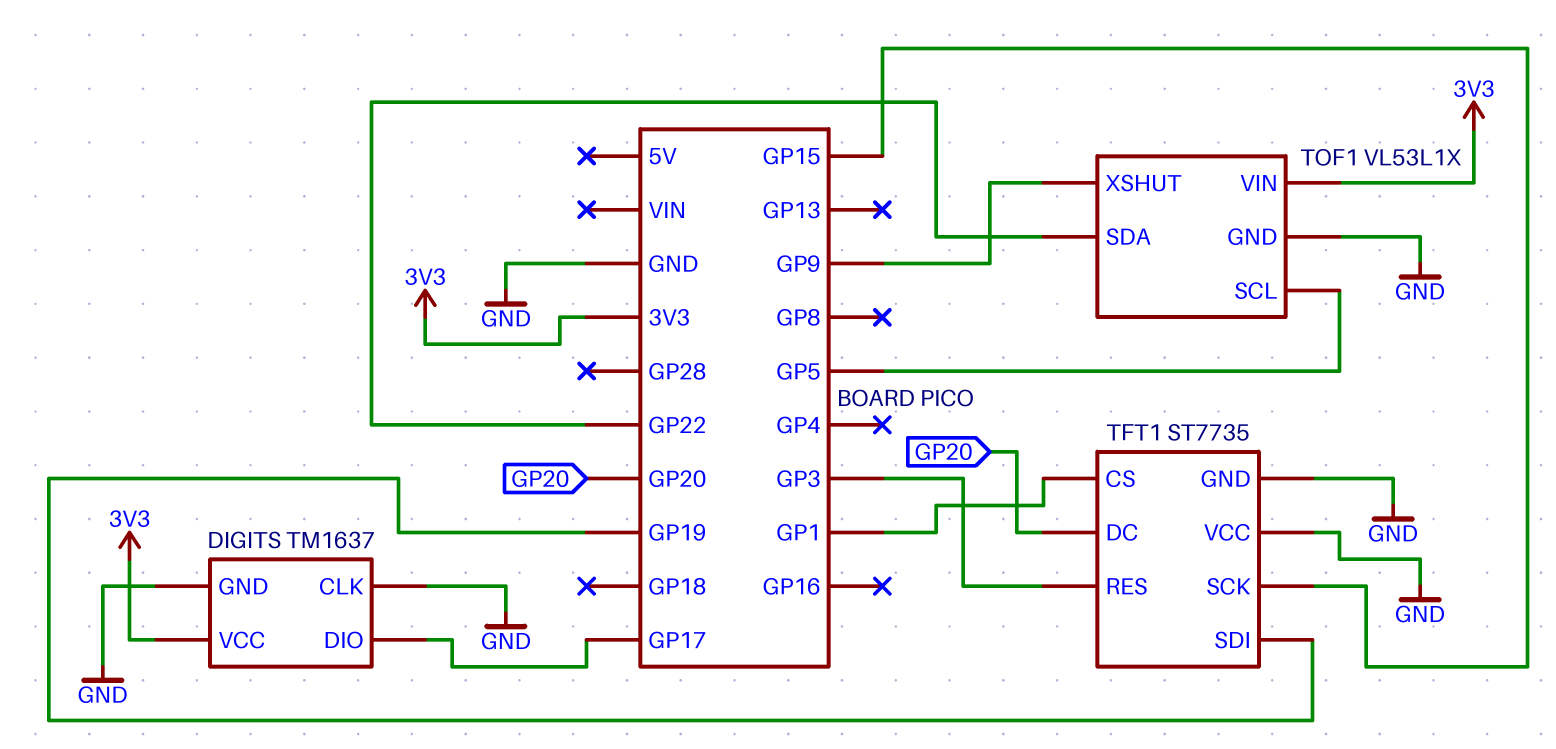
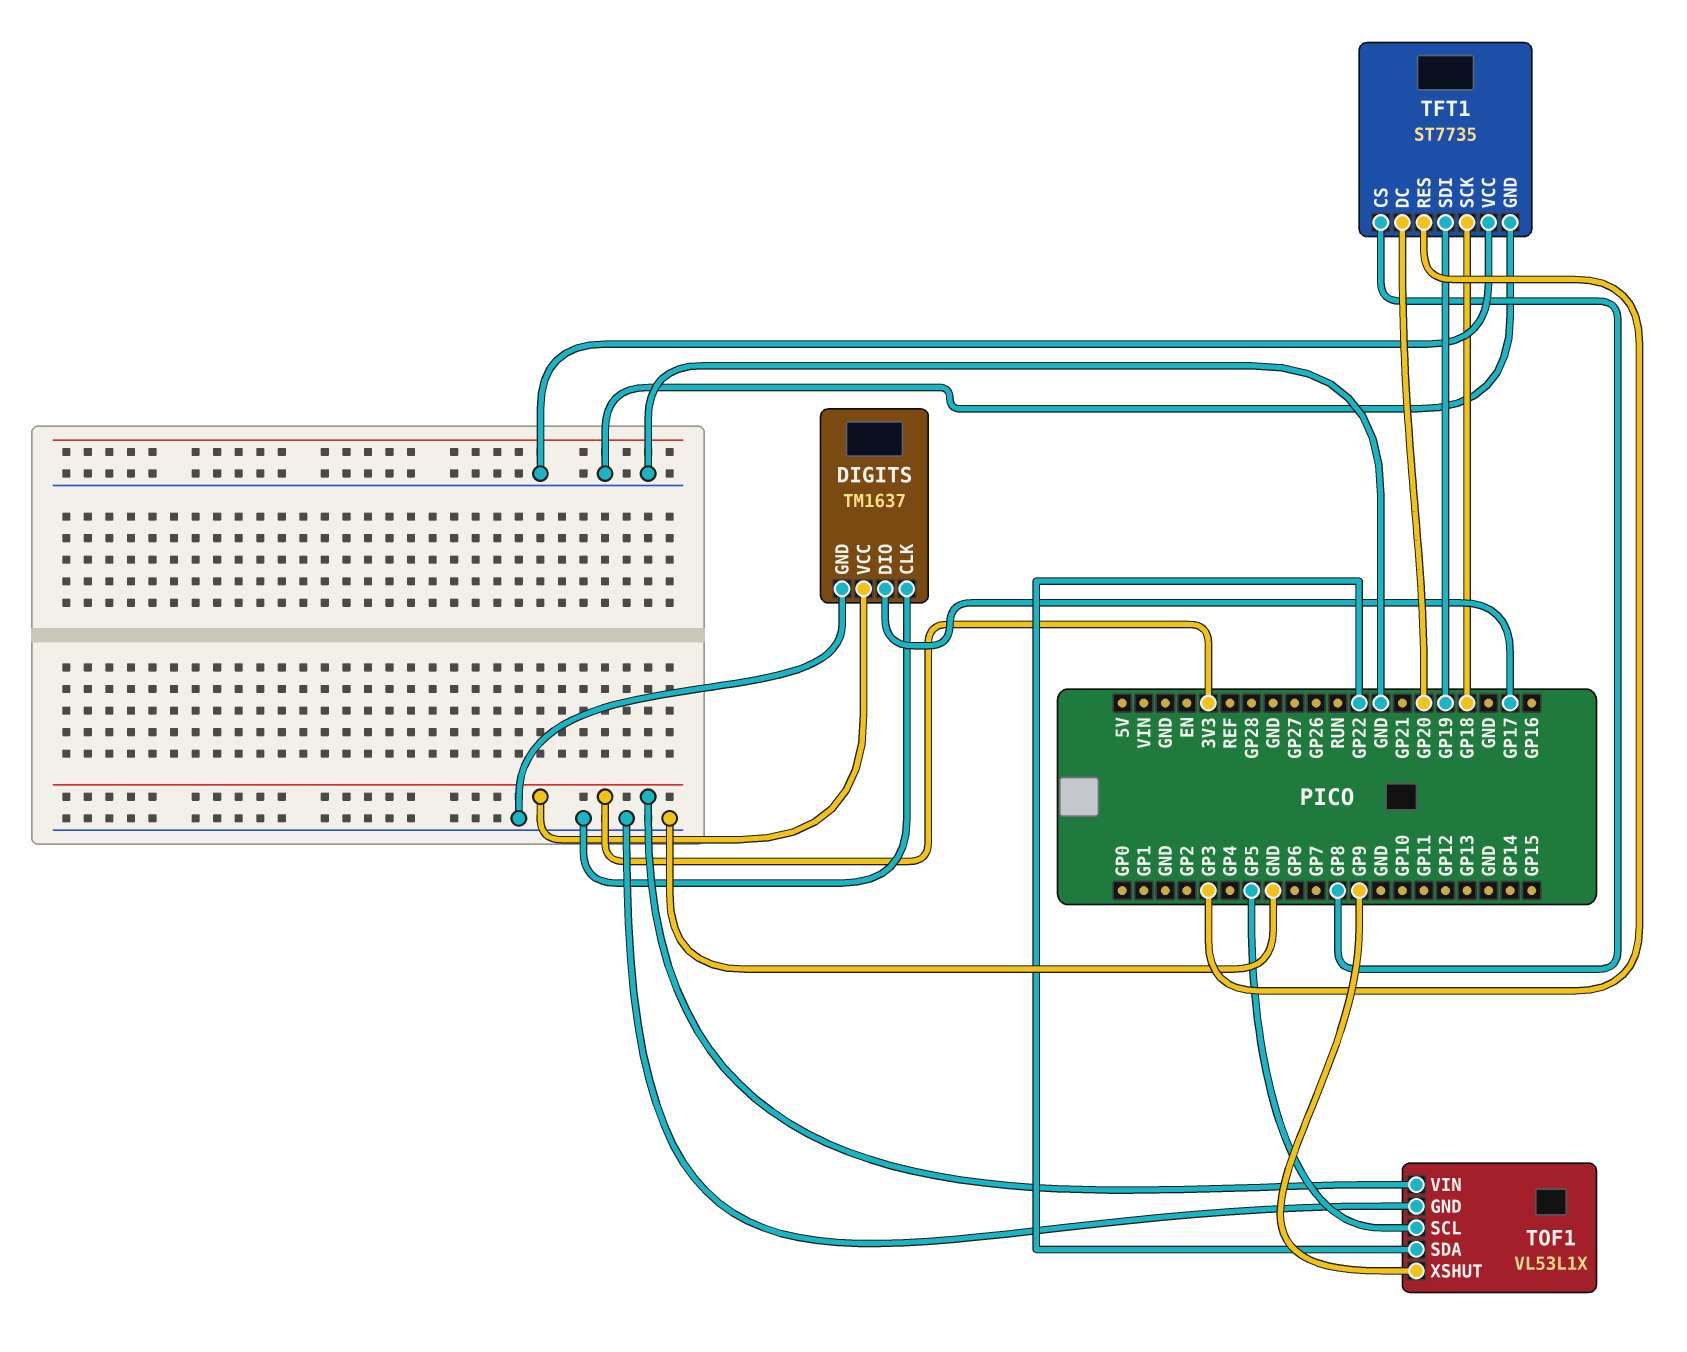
TFT1 pin CS: GP1 -> GP8
TFT1 pin SCK: GP15 -> GP18

